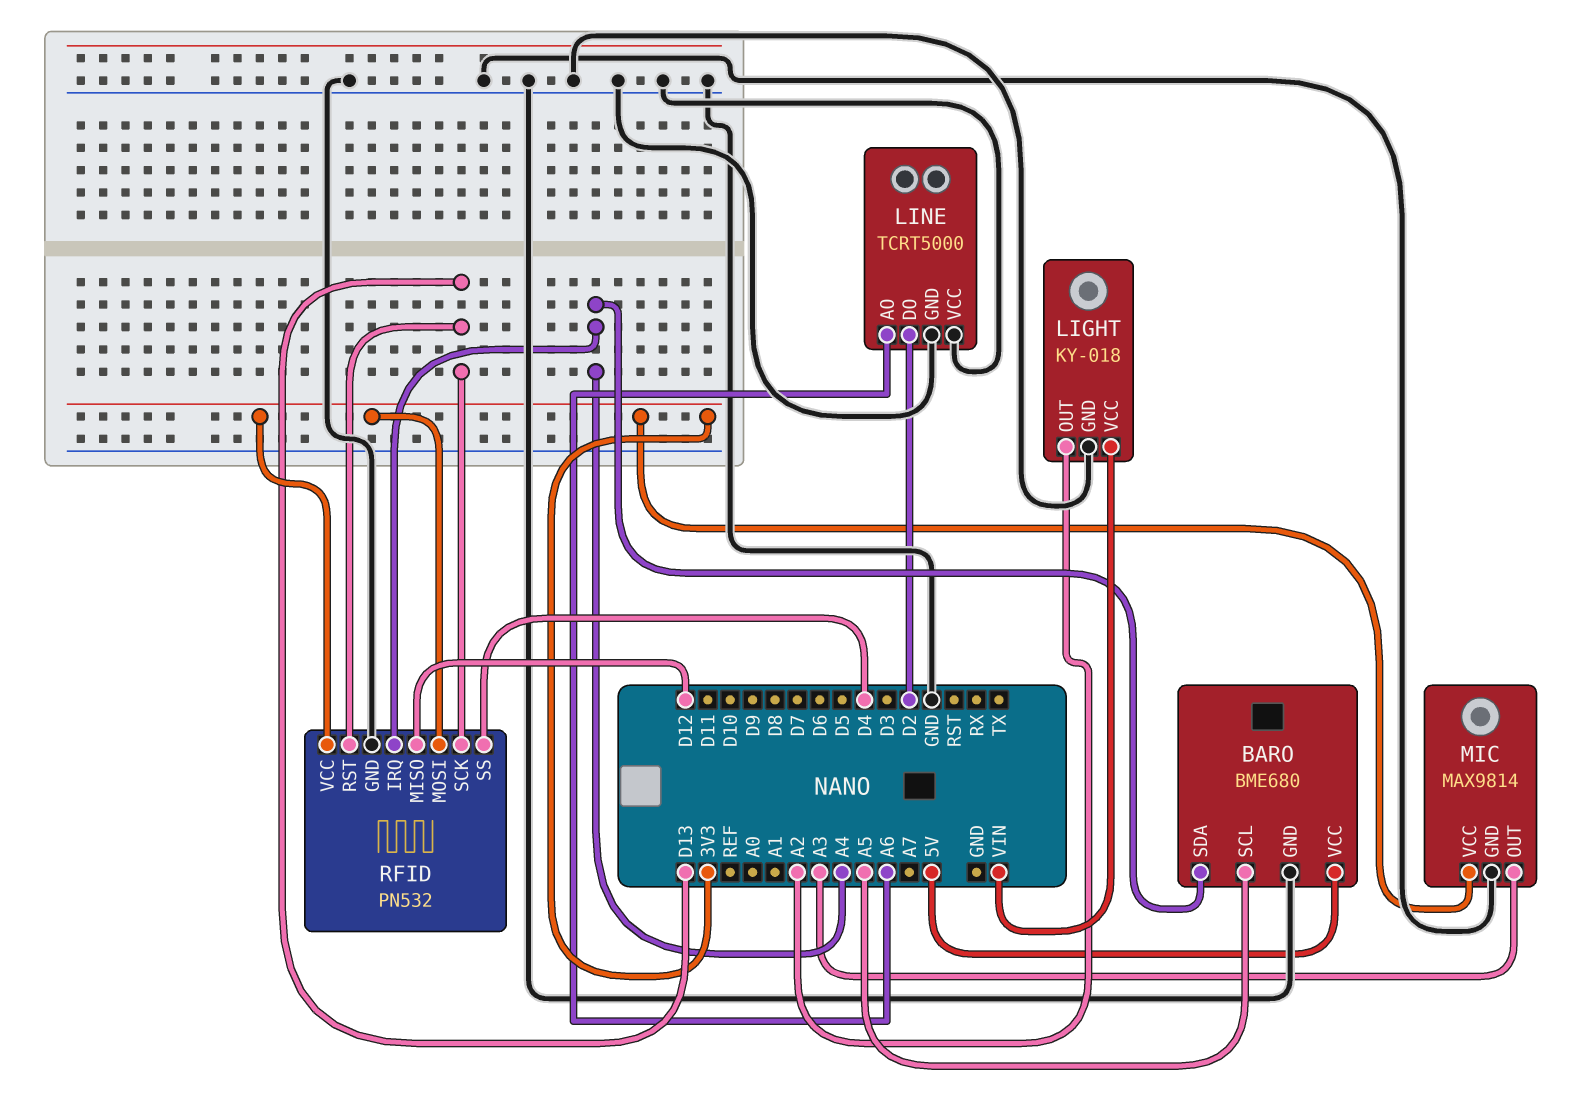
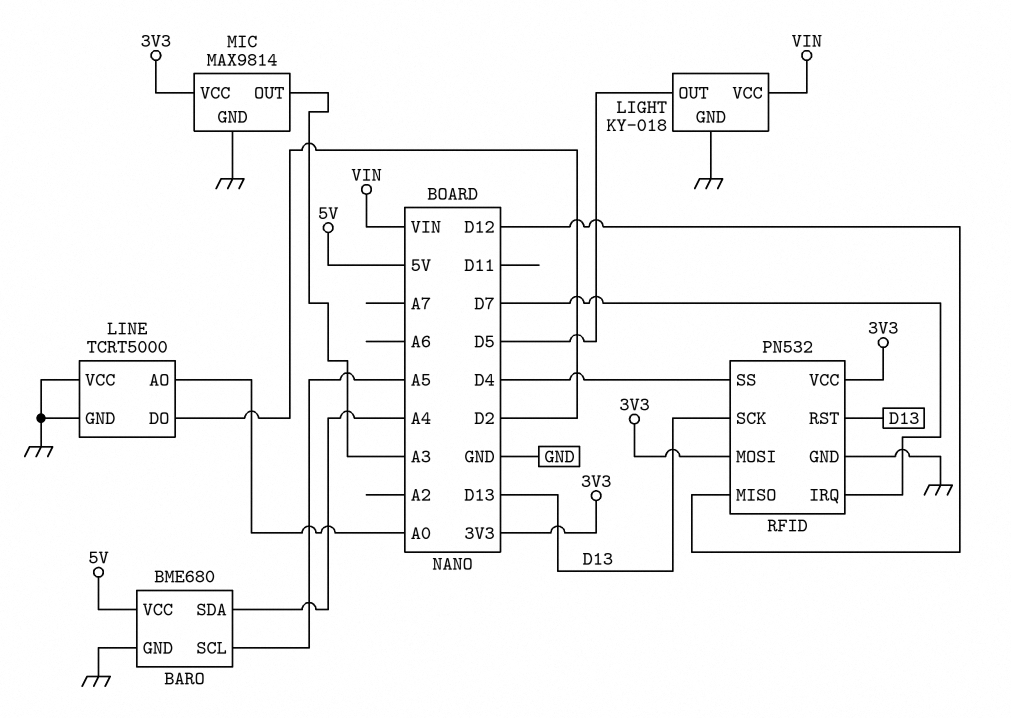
LIGHT pin OUT: A2 -> D5
LINE pin AO: A6 -> A0
RFID pin IRQ: A4 -> D7

